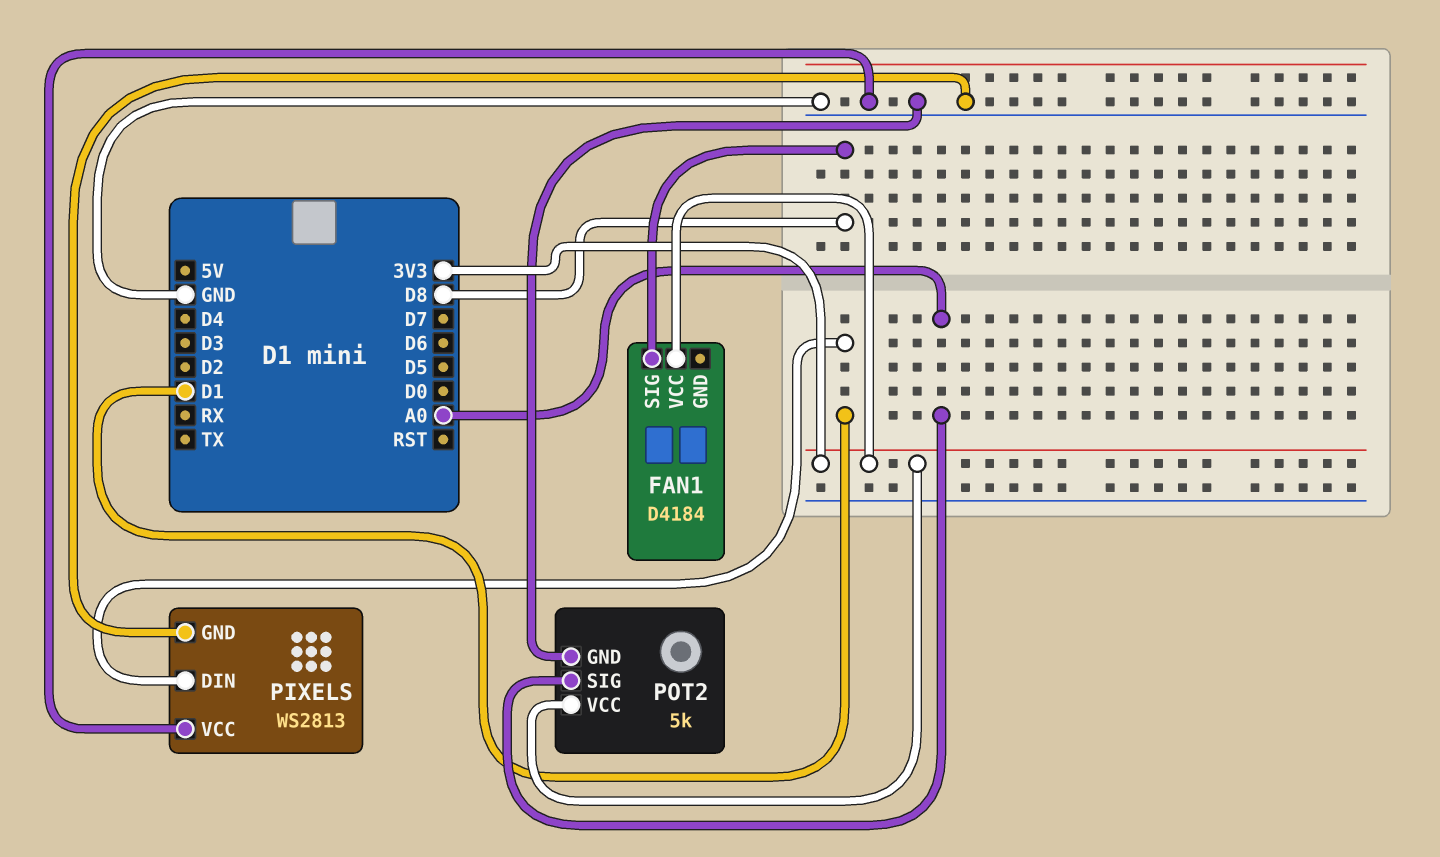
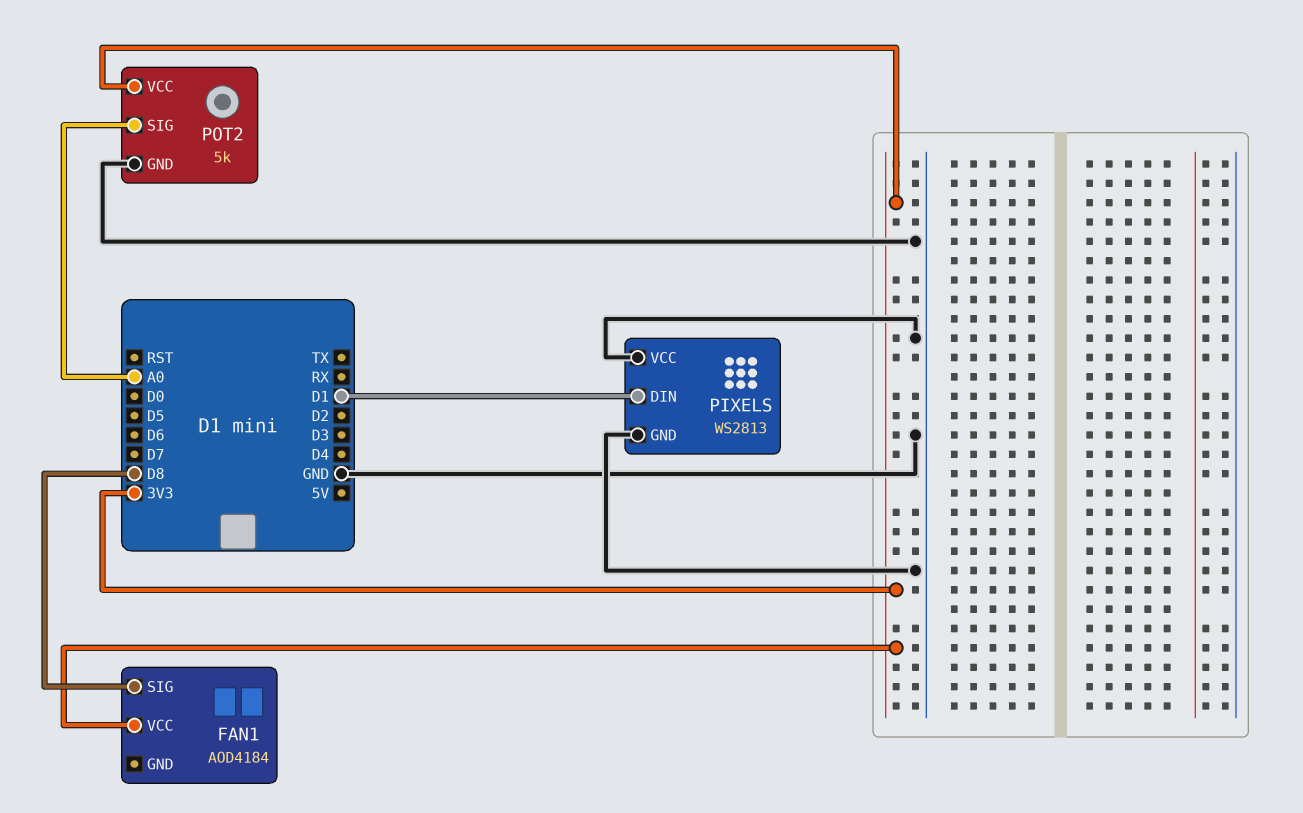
FAN1: D4184 -> AOD4184

